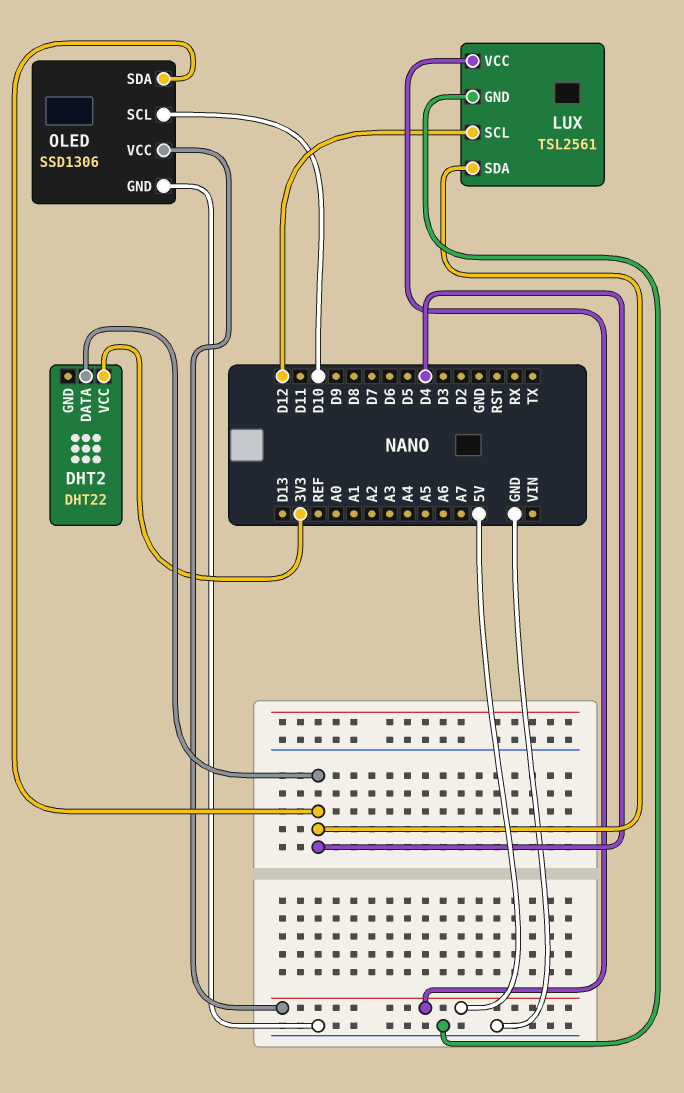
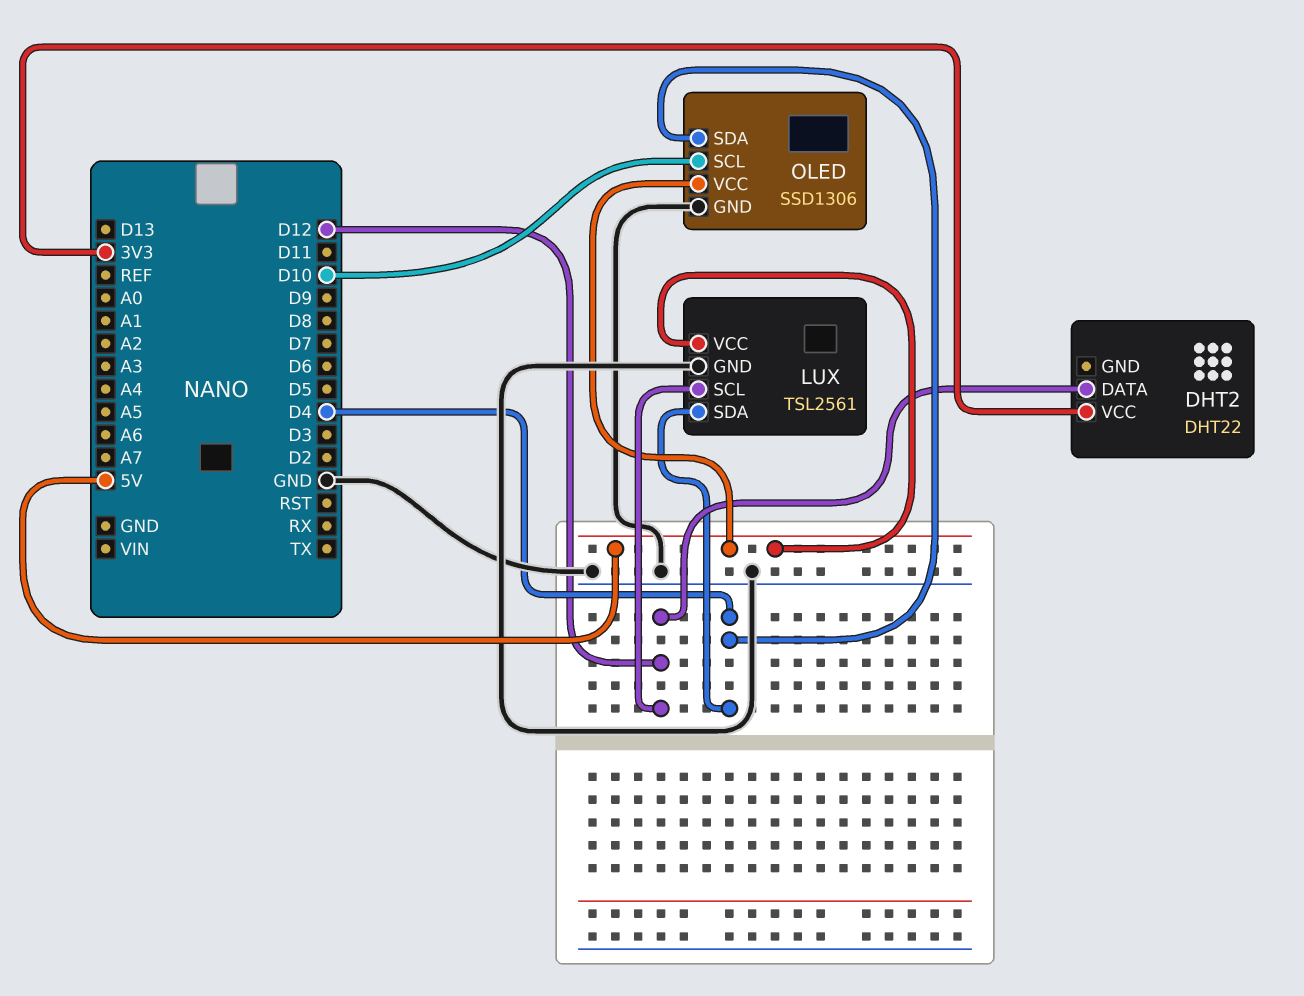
DHT2 pin DATA: D4 -> D12

